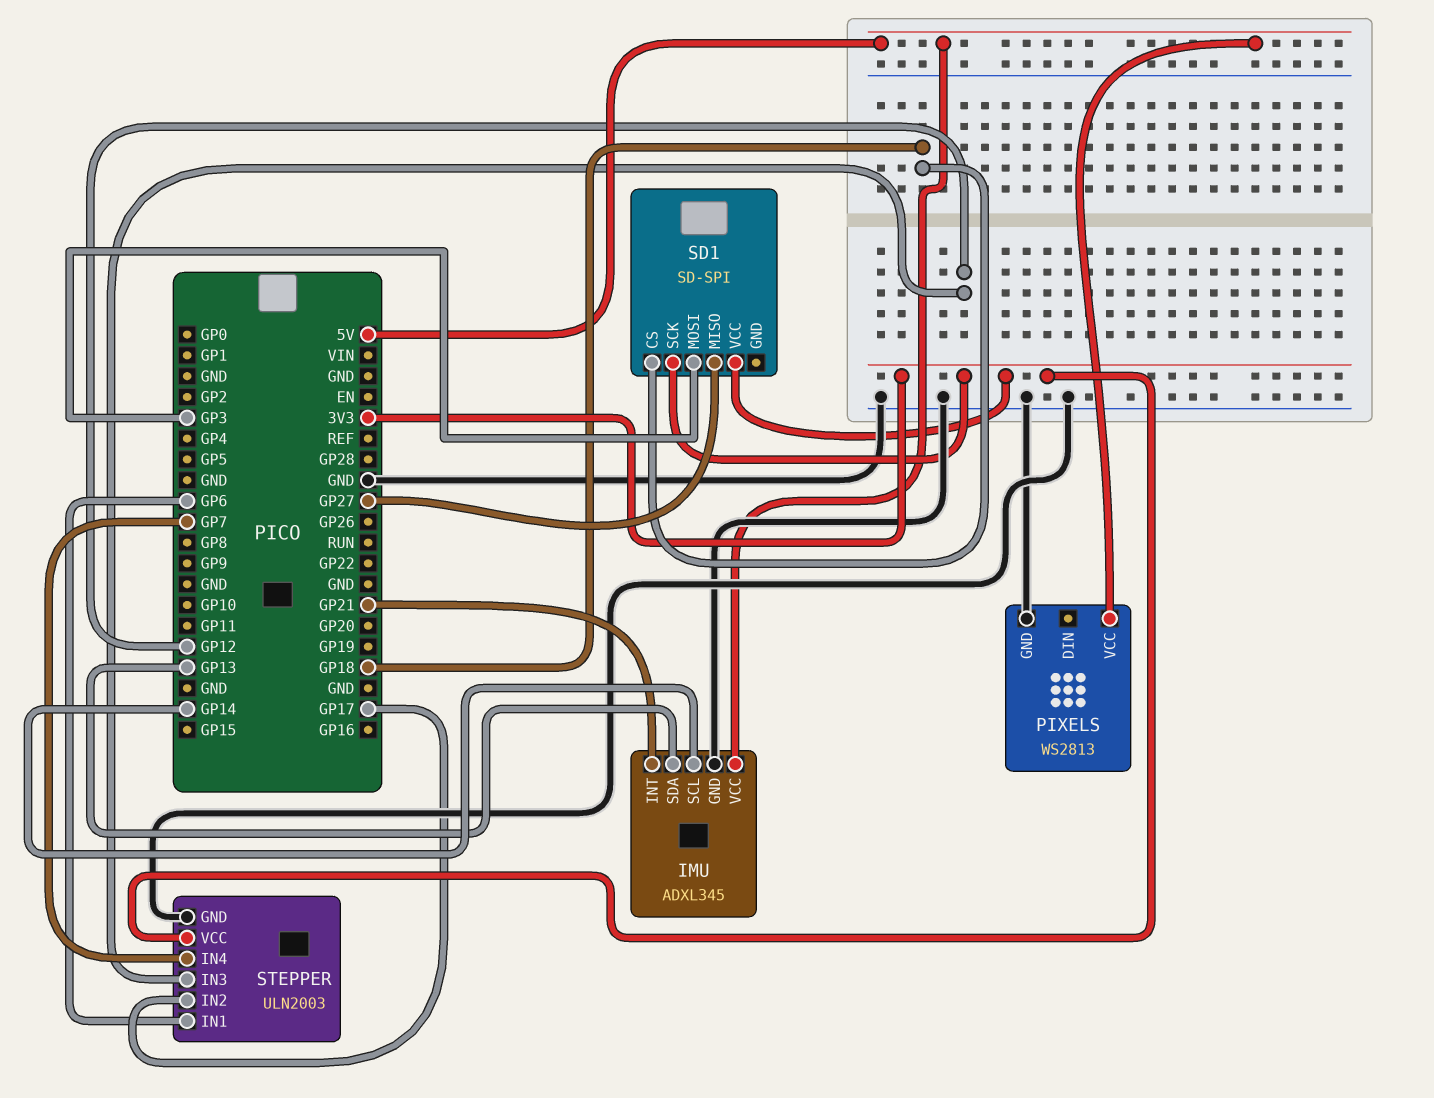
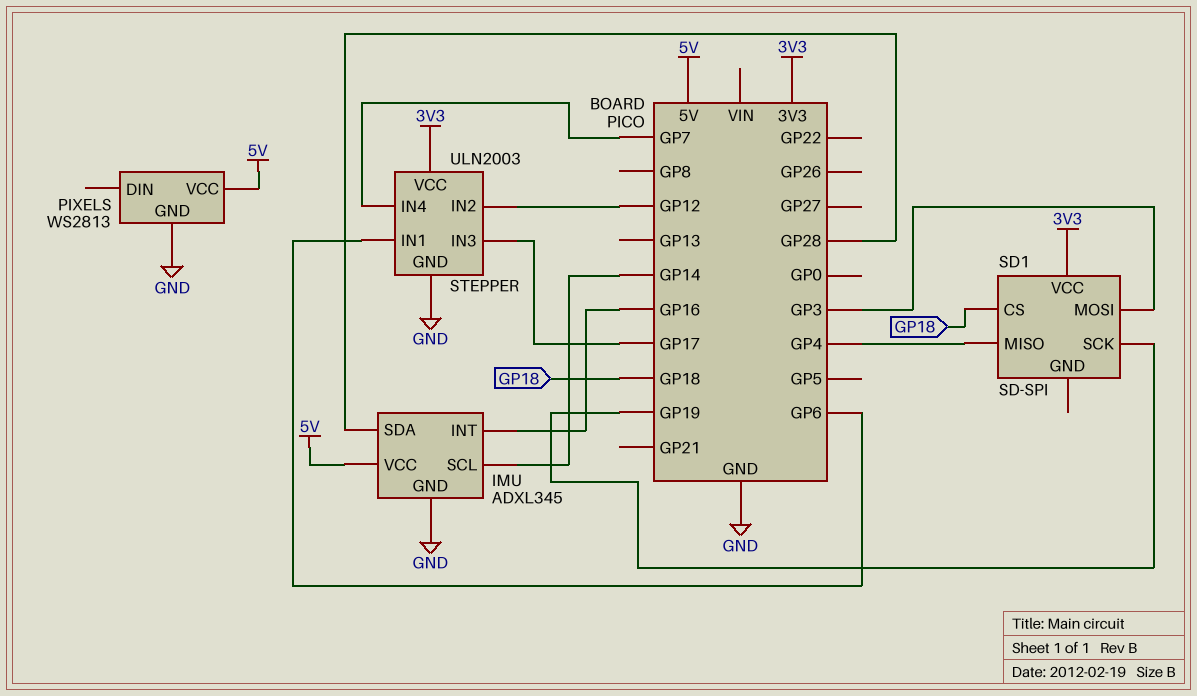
IMU pin INT: GP21 -> GP16
IMU pin SDA: GP13 -> GP28
SD1 pin MISO: GP27 -> GP4
SD1 pin SCK: 3V3 -> GP19
STEPPER pin IN2: GP17 -> GP12
STEPPER pin IN3: GP12 -> GP17

